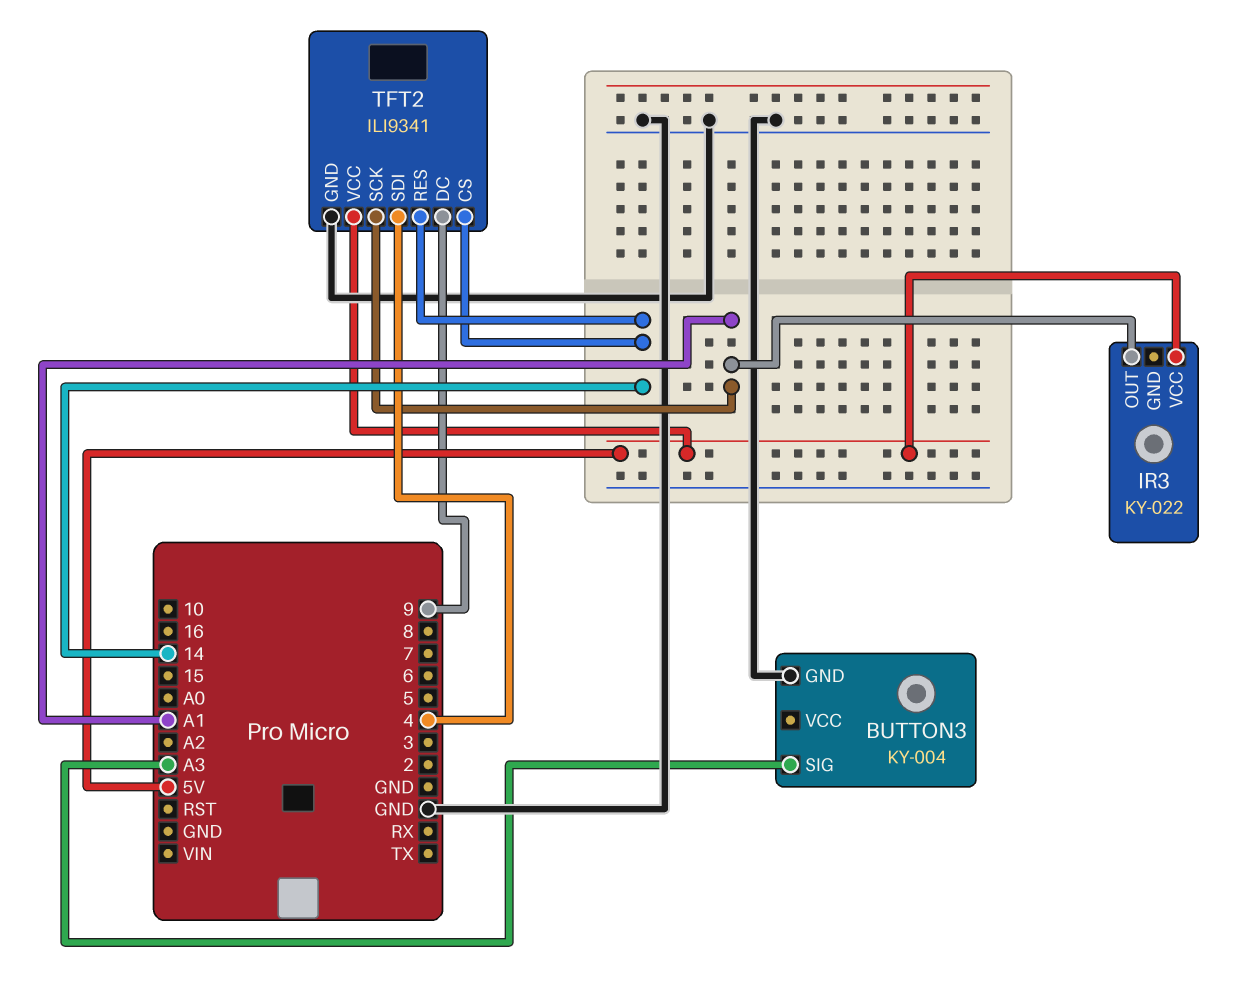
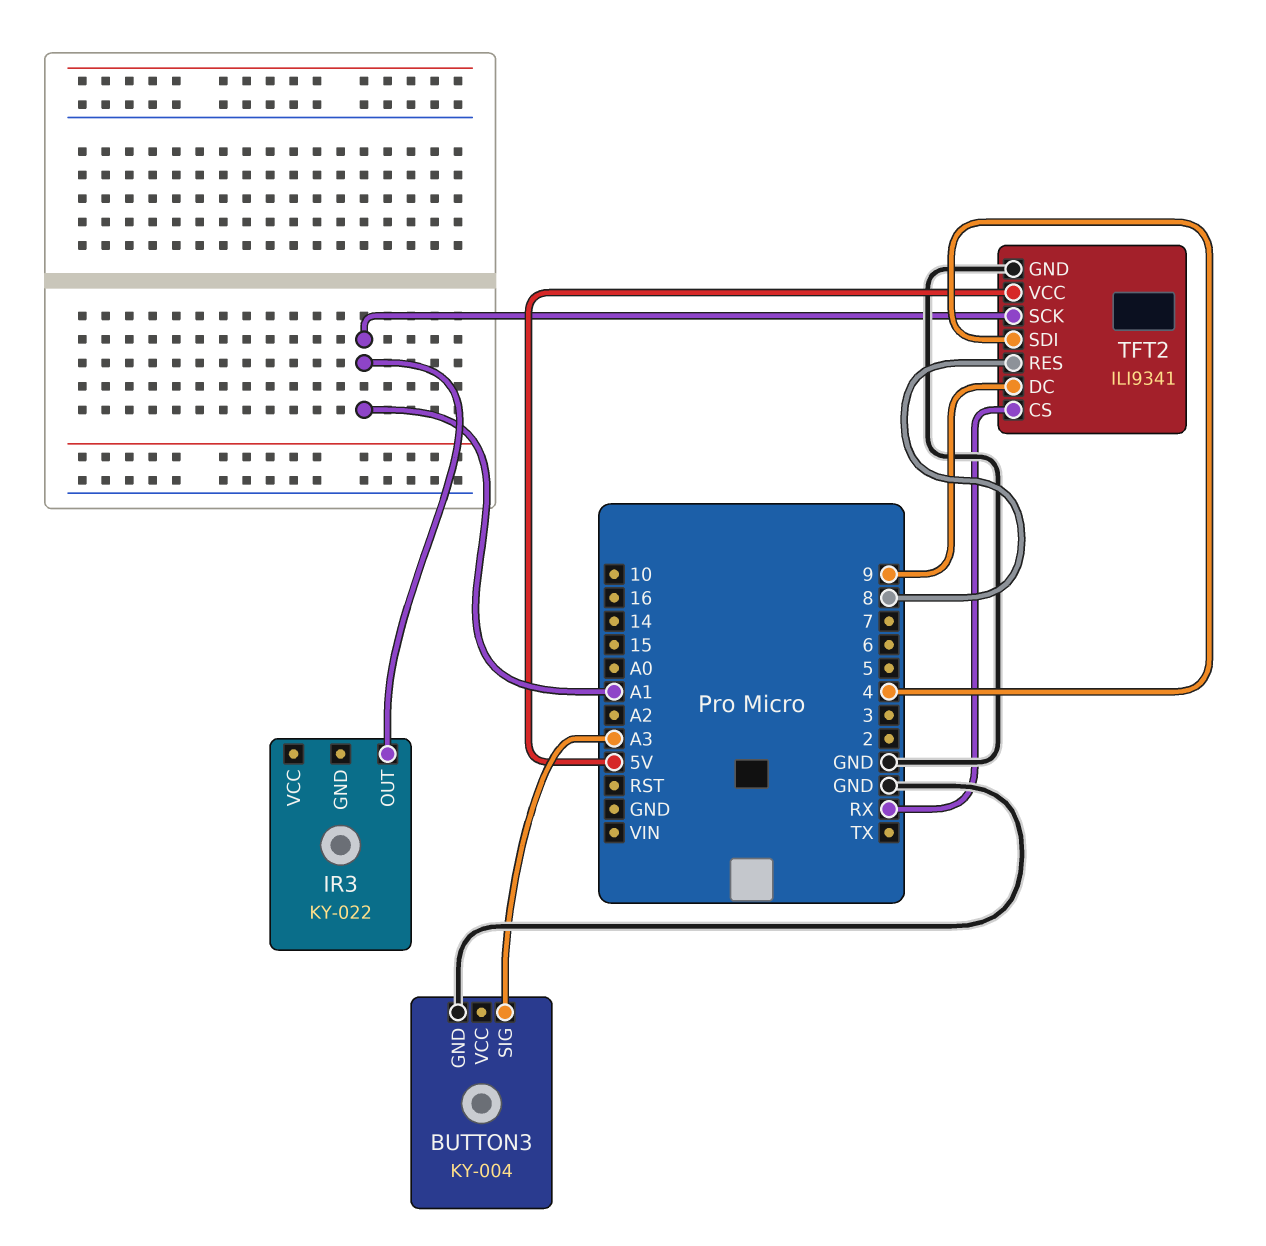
IR3 pin VCC: 5V -> none
TFT2 pin CS: 14 -> RX
TFT2 pin RES: 14 -> 8

